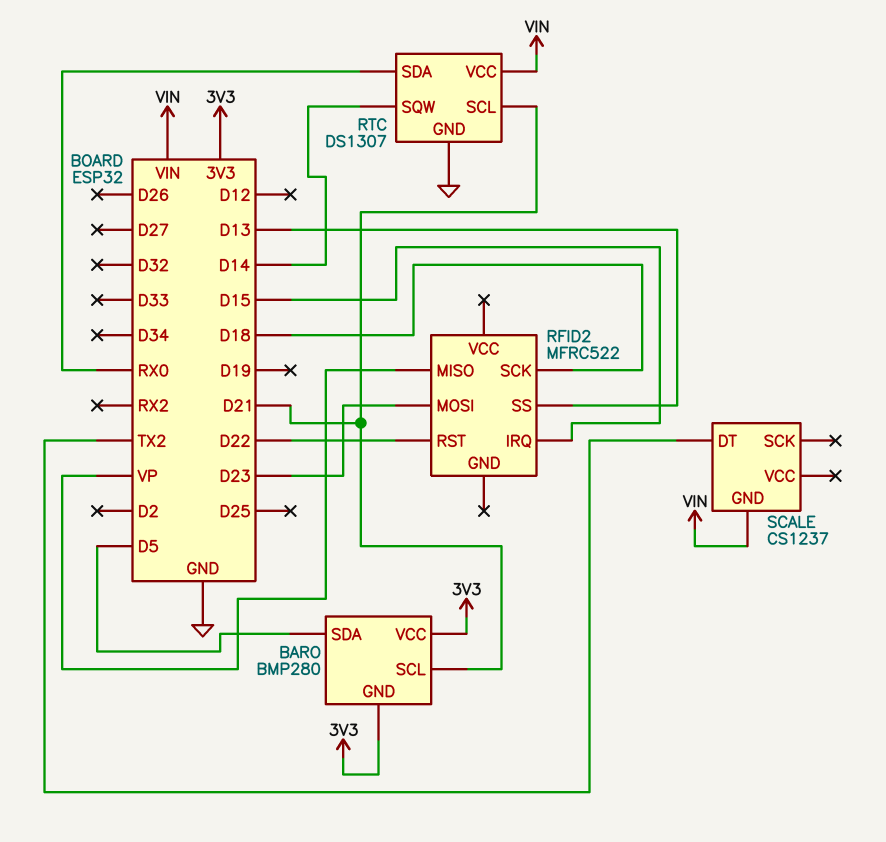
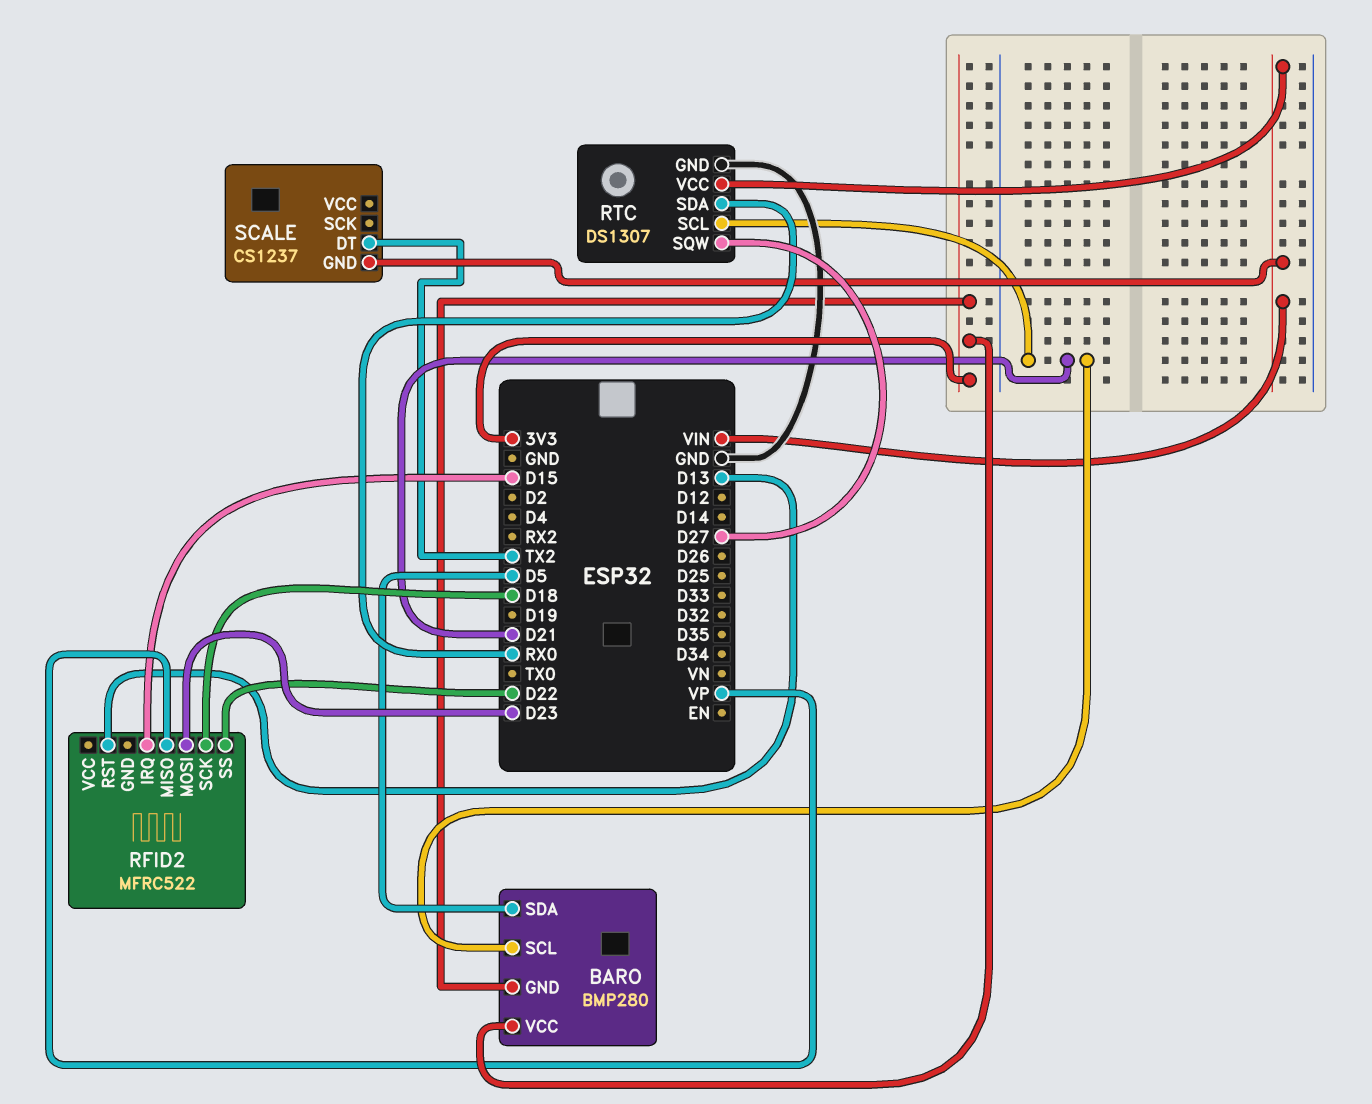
RFID2 pin RST: D22 -> D13
RFID2 pin SS: D13 -> D22
RTC pin SQW: D14 -> D27

